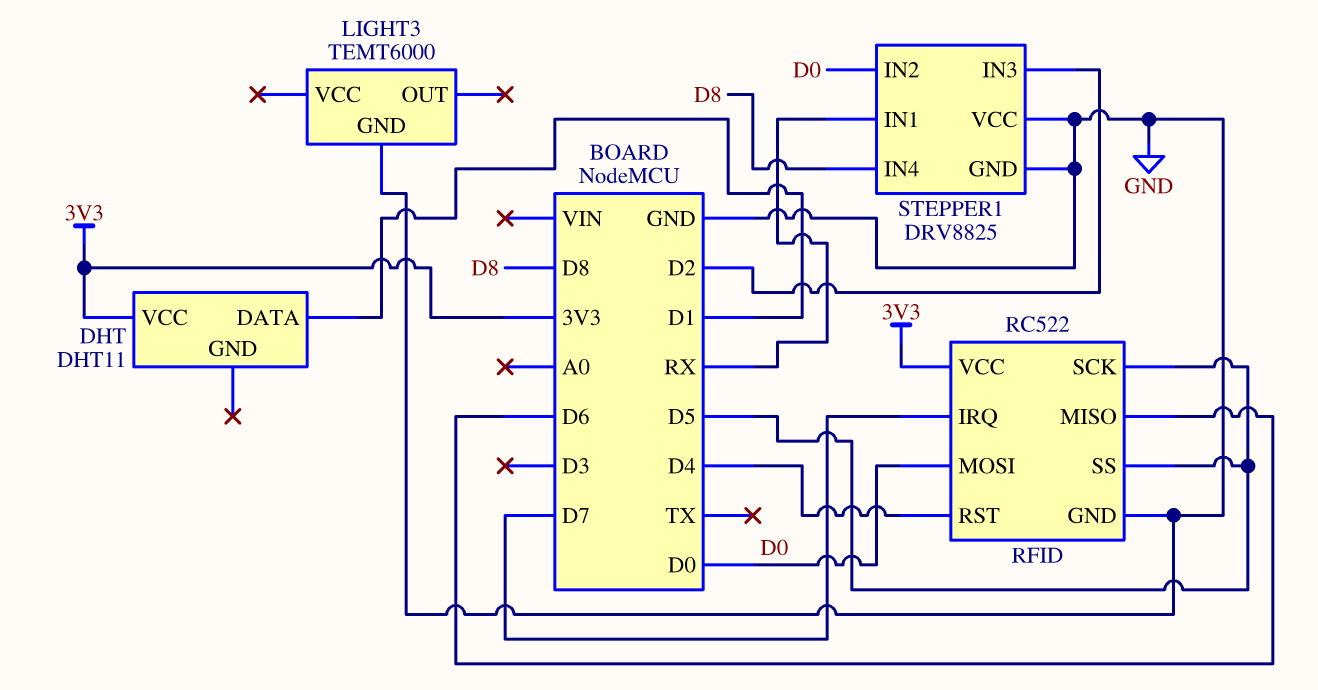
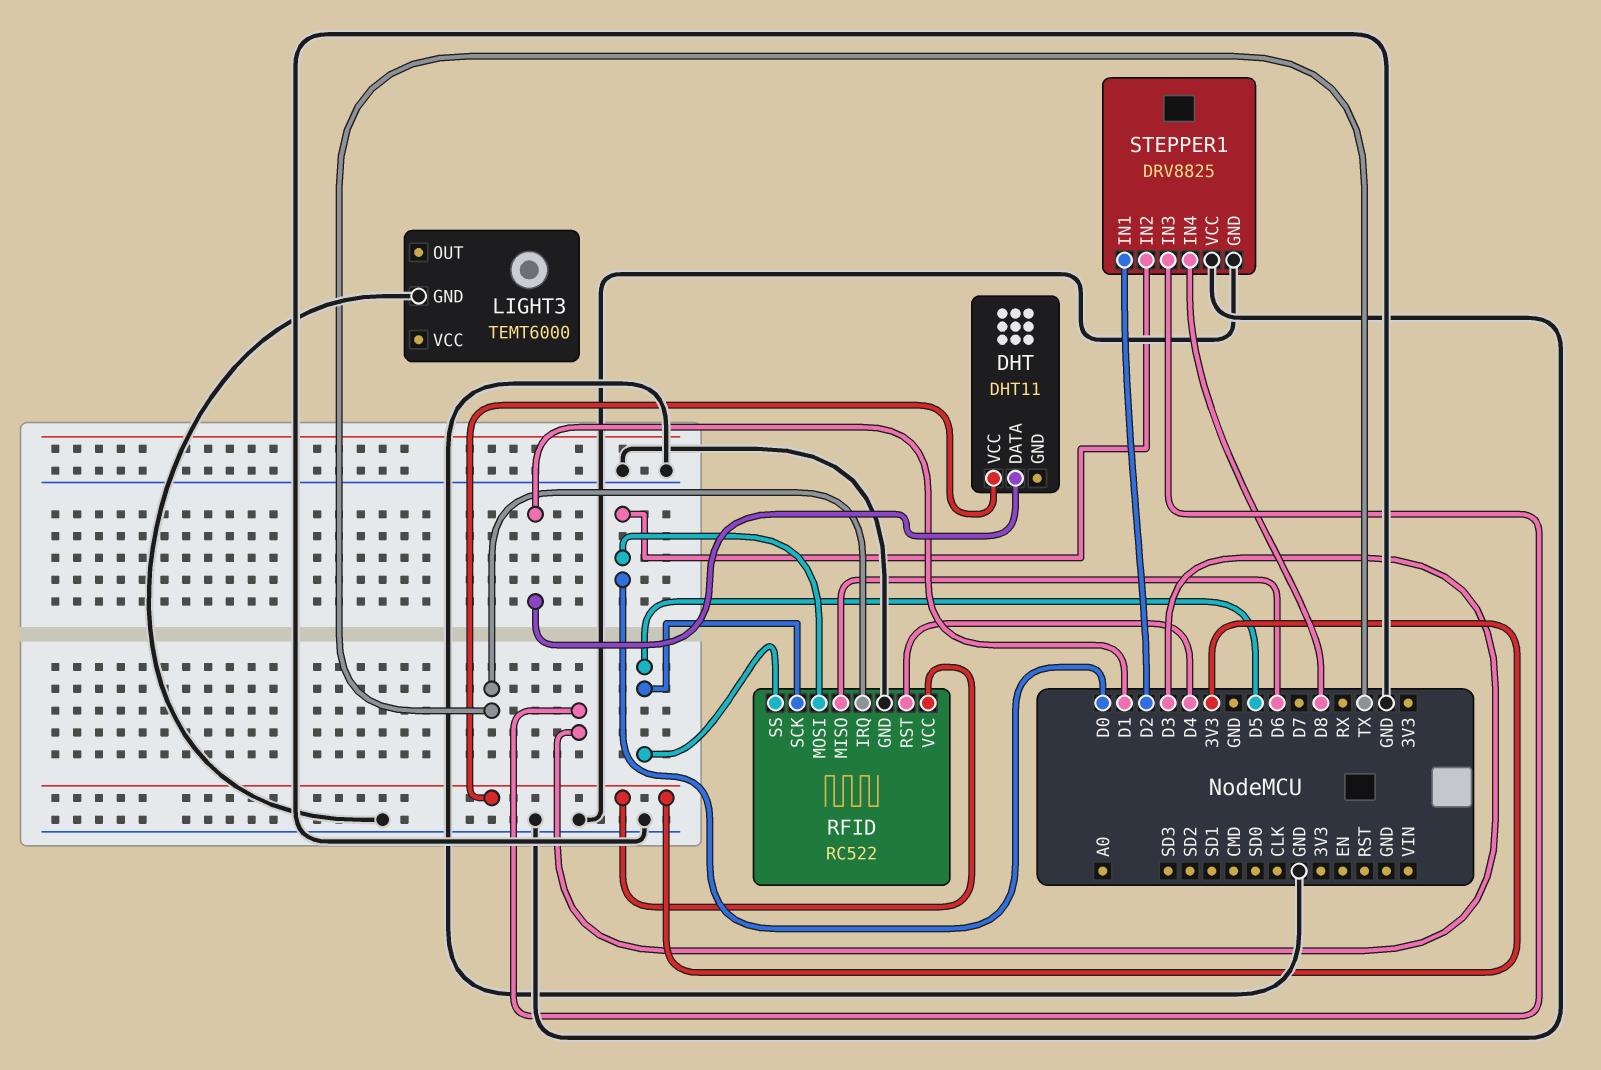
RFID pin IRQ: D7 -> TX
STEPPER1 pin IN1: RX -> D2
STEPPER1 pin IN3: D2 -> D3

